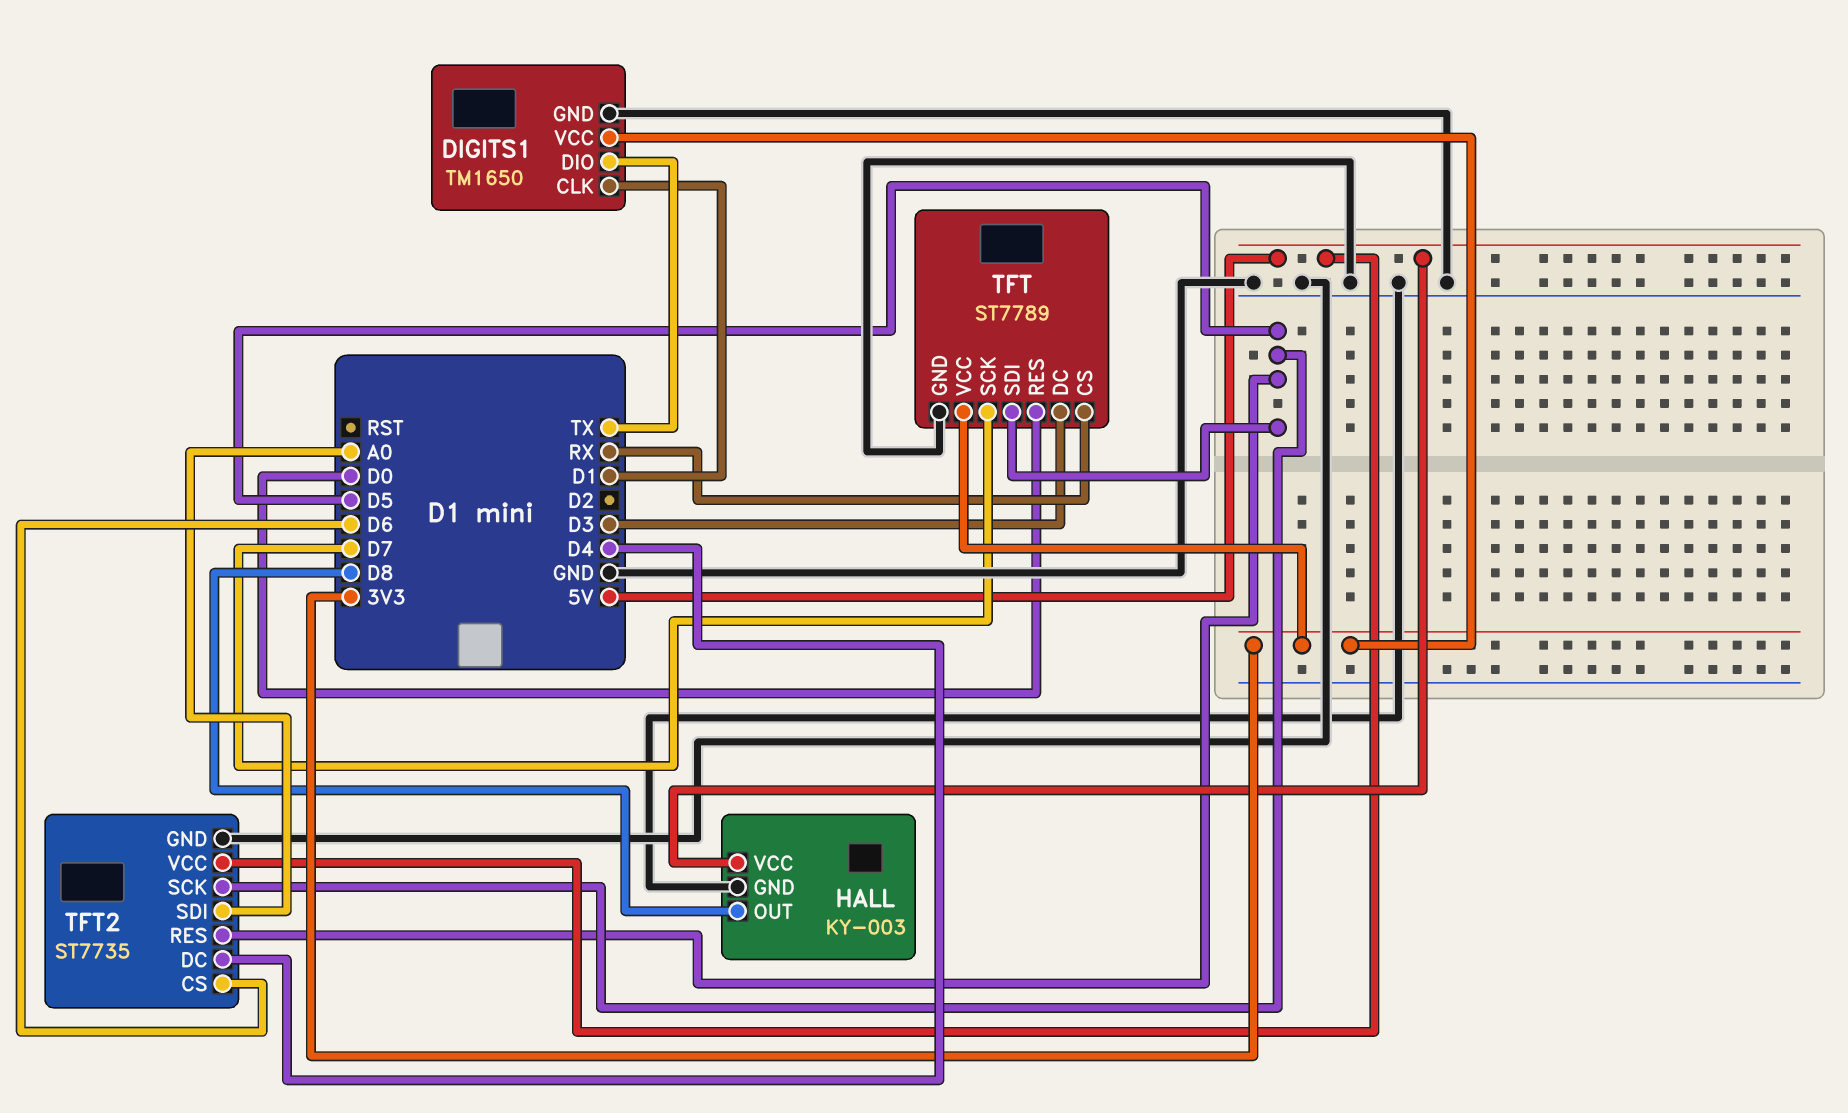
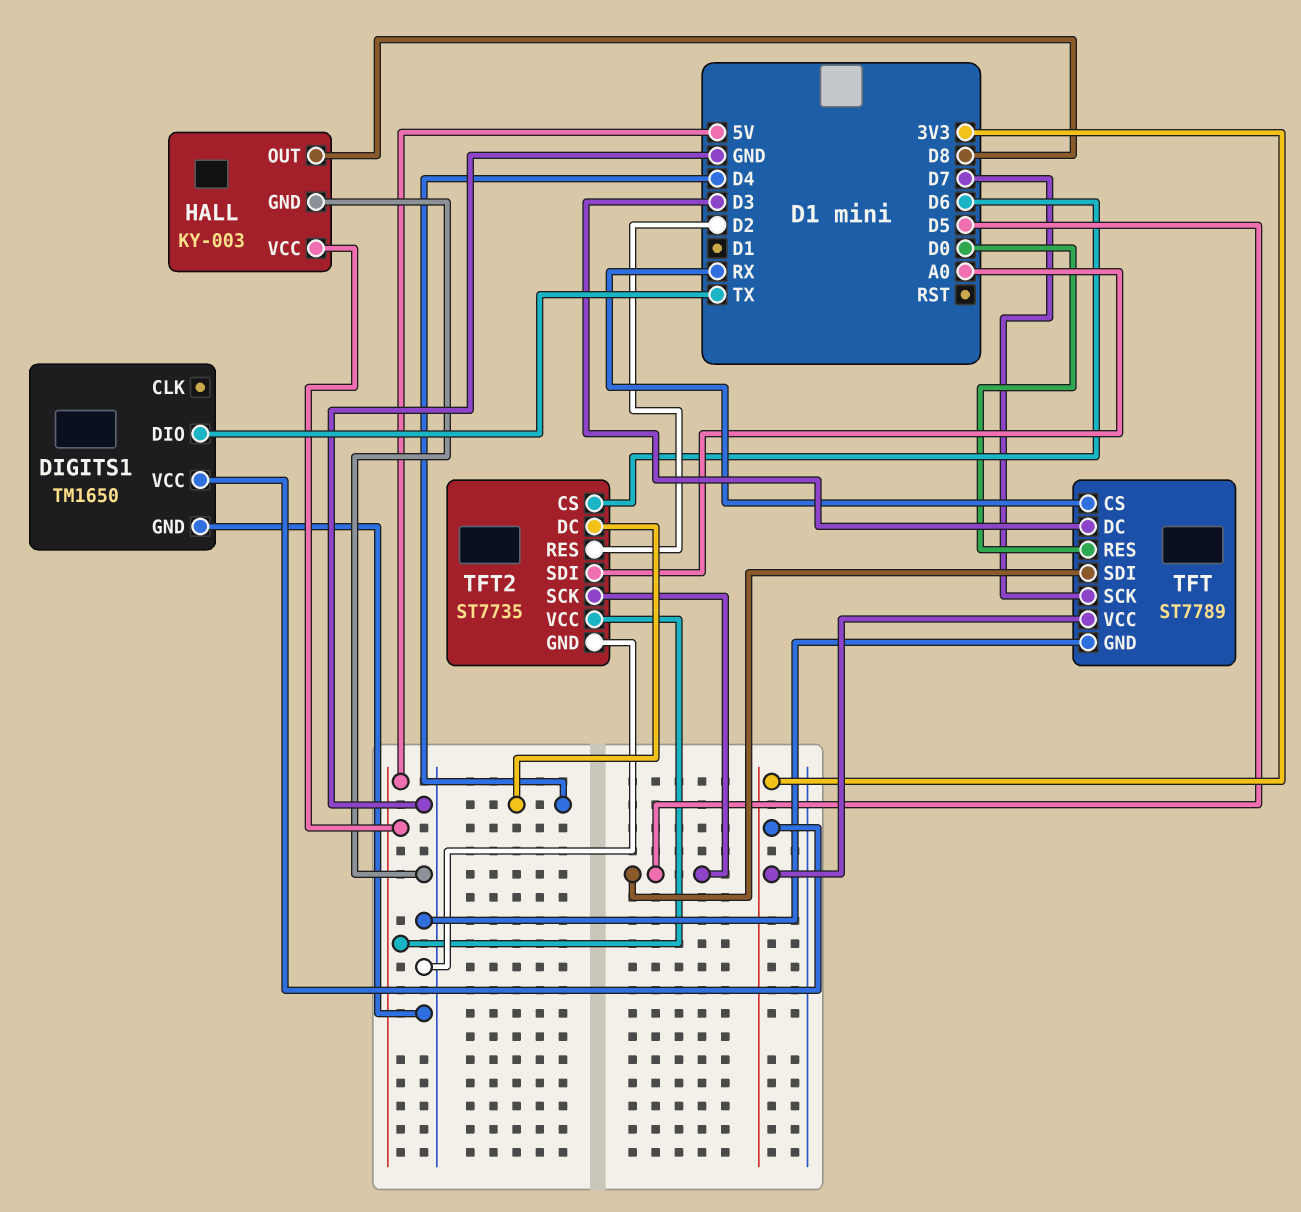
DIGITS1 pin CLK: D1 -> none
TFT2 pin RES: D5 -> D2

